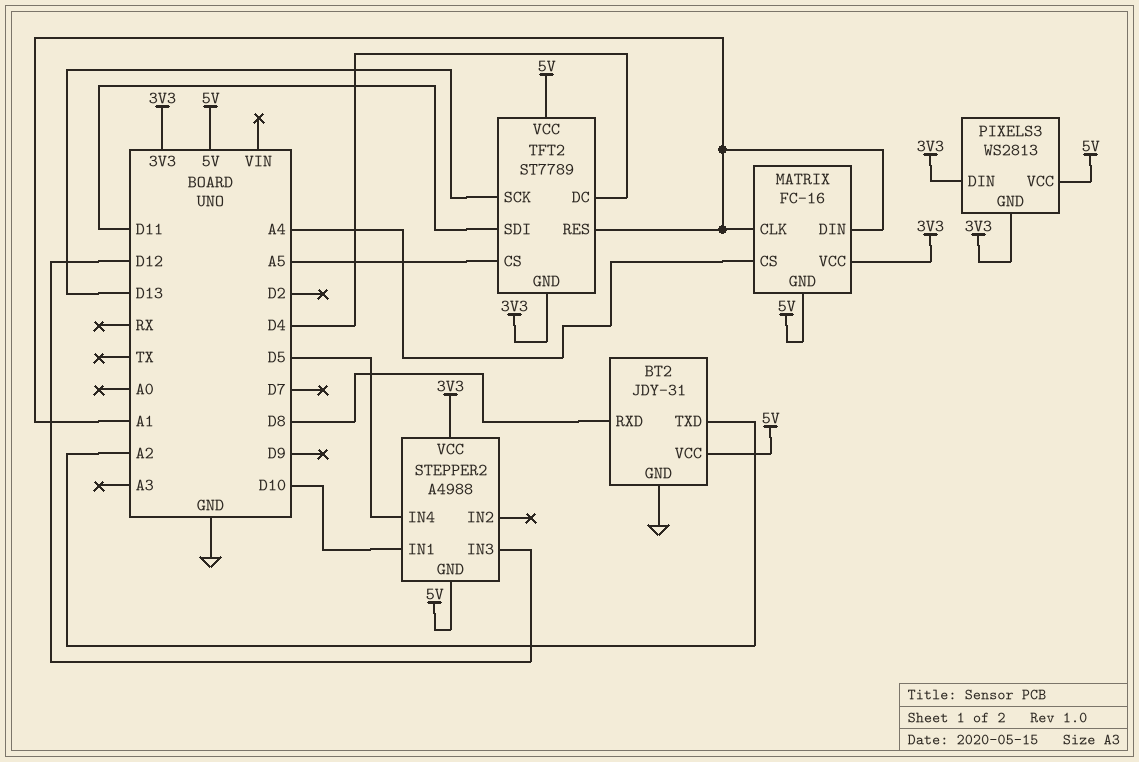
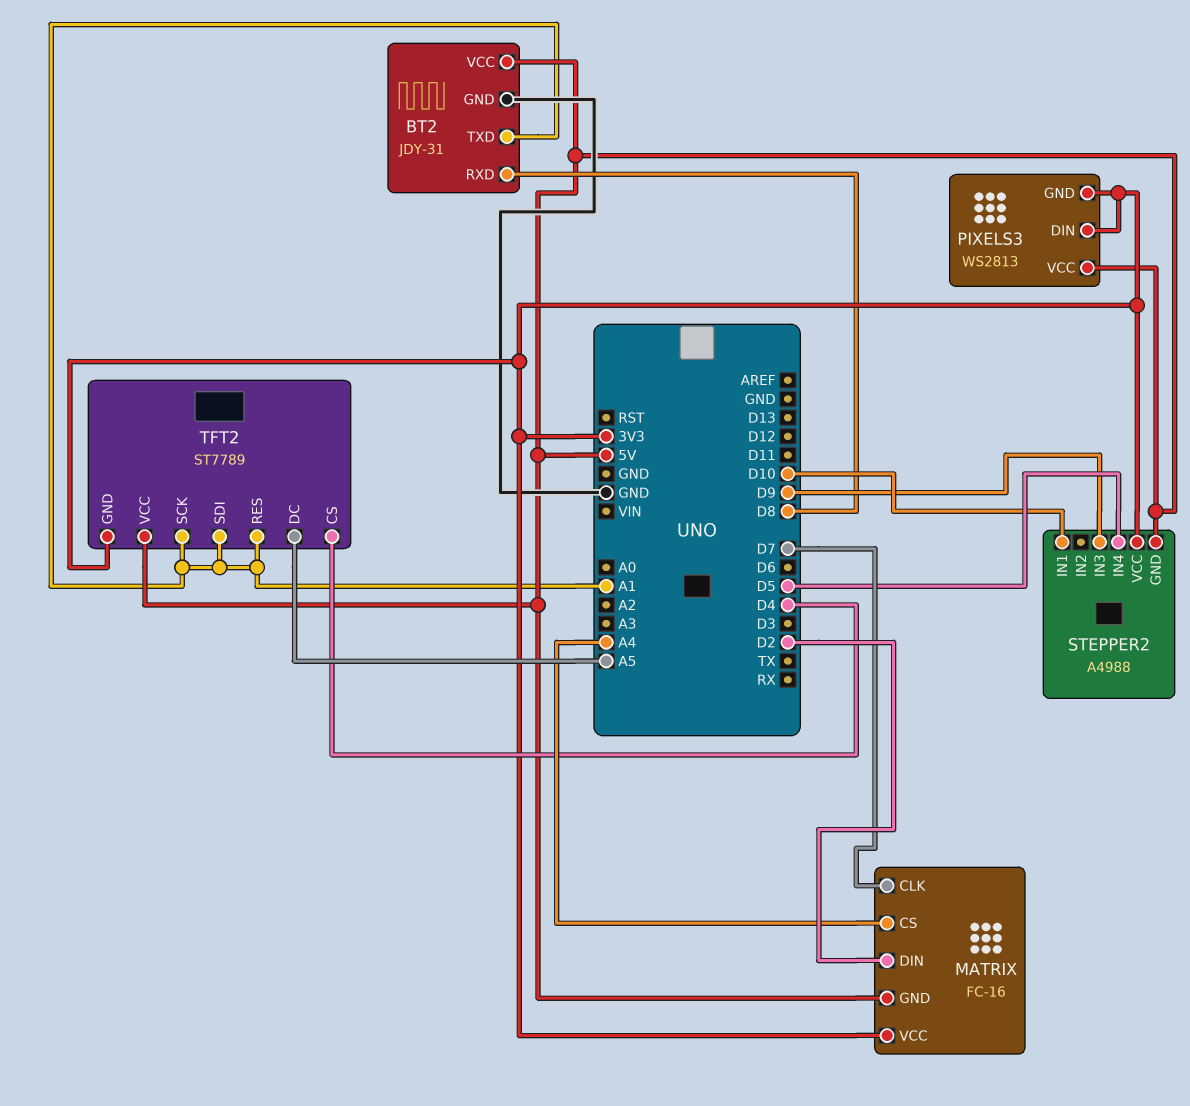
BT2 pin TXD: A2 -> A1
MATRIX pin CLK: A1 -> D7
MATRIX pin DIN: A1 -> D2
STEPPER2 pin IN3: D12 -> D9
TFT2 pin CS: A5 -> D4
TFT2 pin DC: D4 -> A5
TFT2 pin SCK: D13 -> A1
TFT2 pin SDI: D11 -> A1

